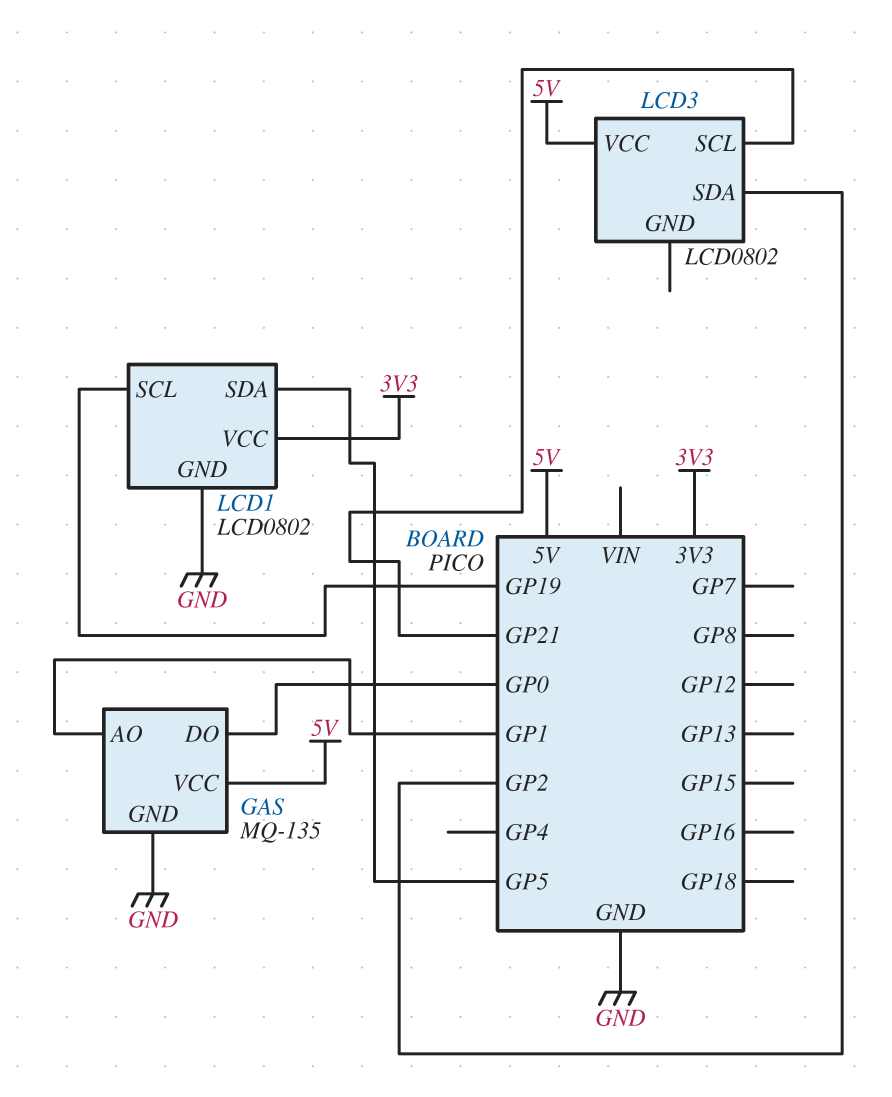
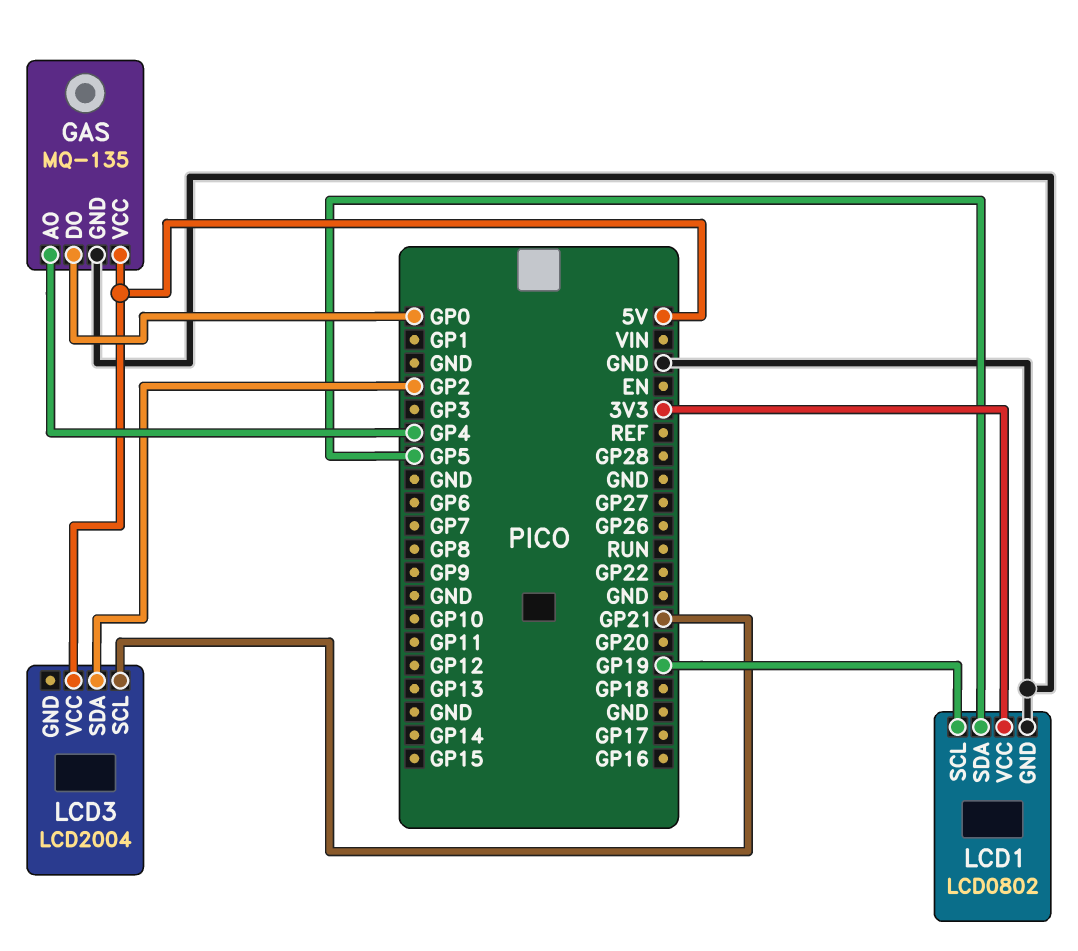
GAS pin AO: GP1 -> GP4
LCD3: LCD0802 -> LCD2004

